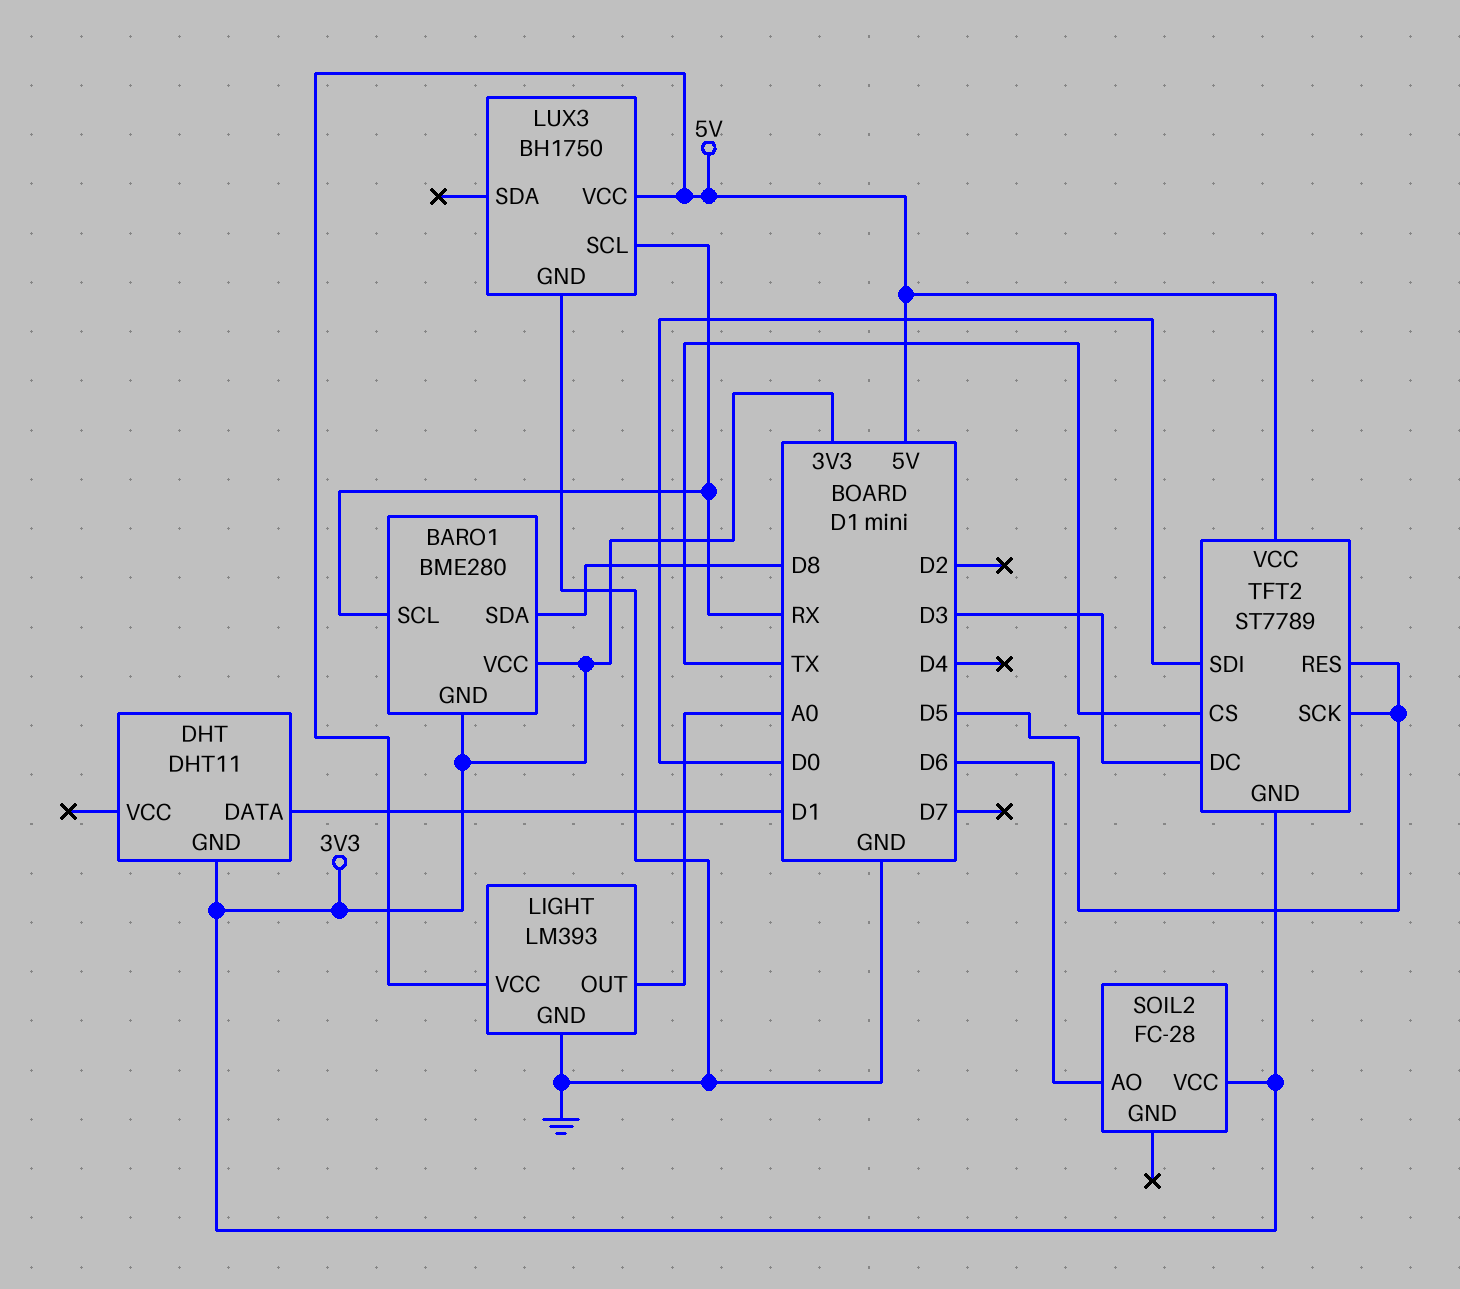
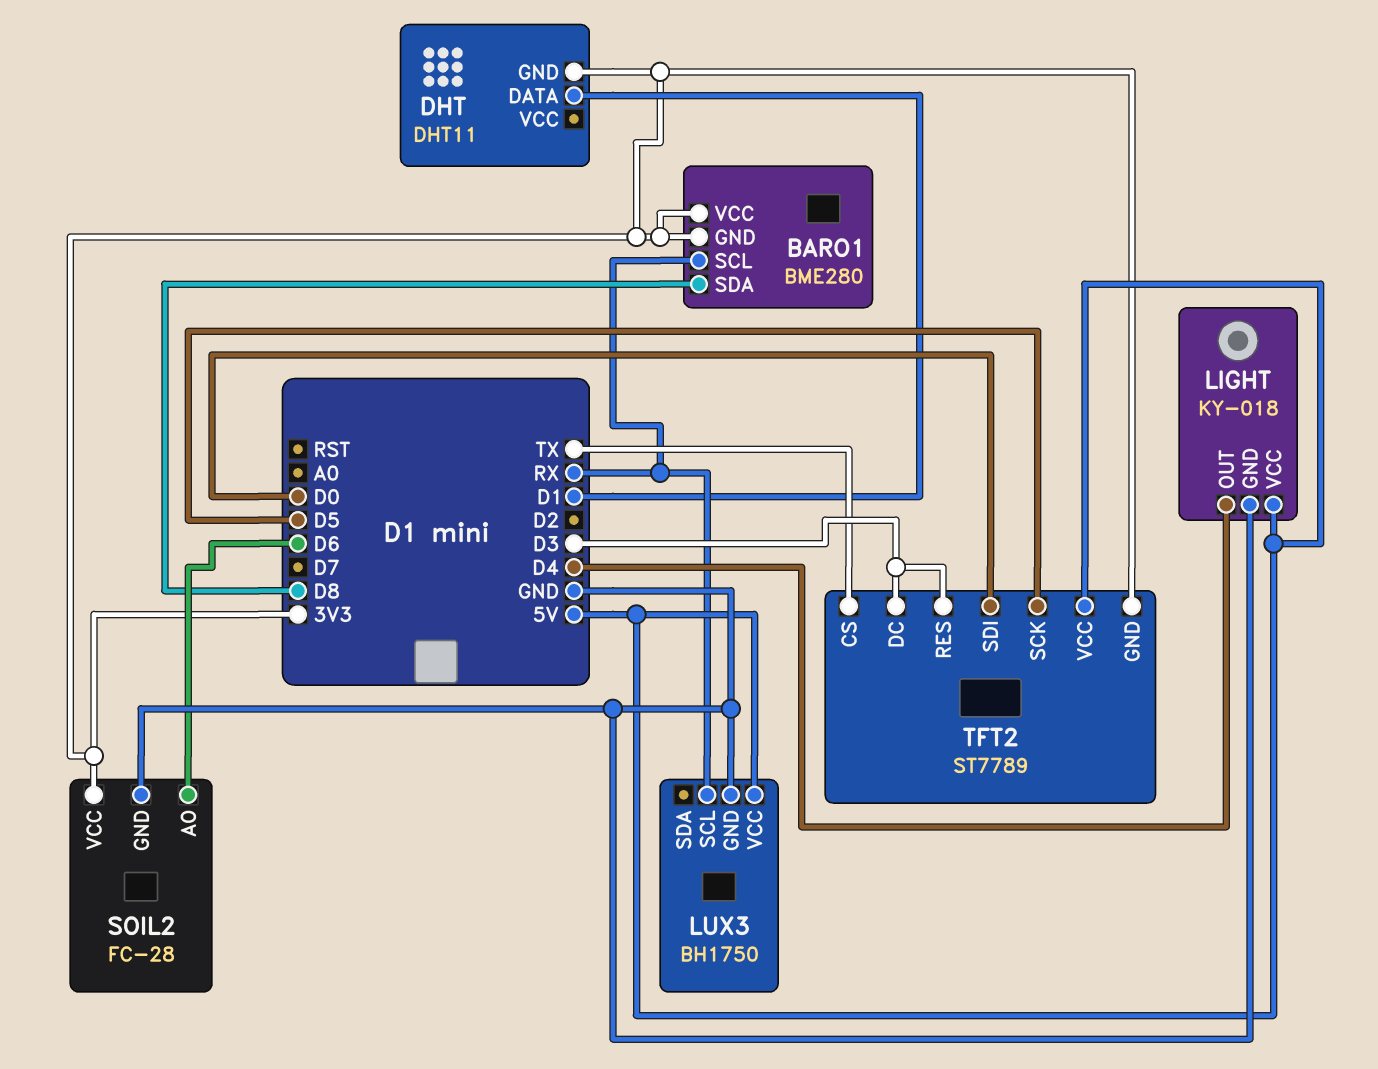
LIGHT: LM393 -> KY-018
LIGHT pin OUT: A0 -> D4
SOIL2 pin GND: none -> GND
TFT2 pin RES: D5 -> D3

